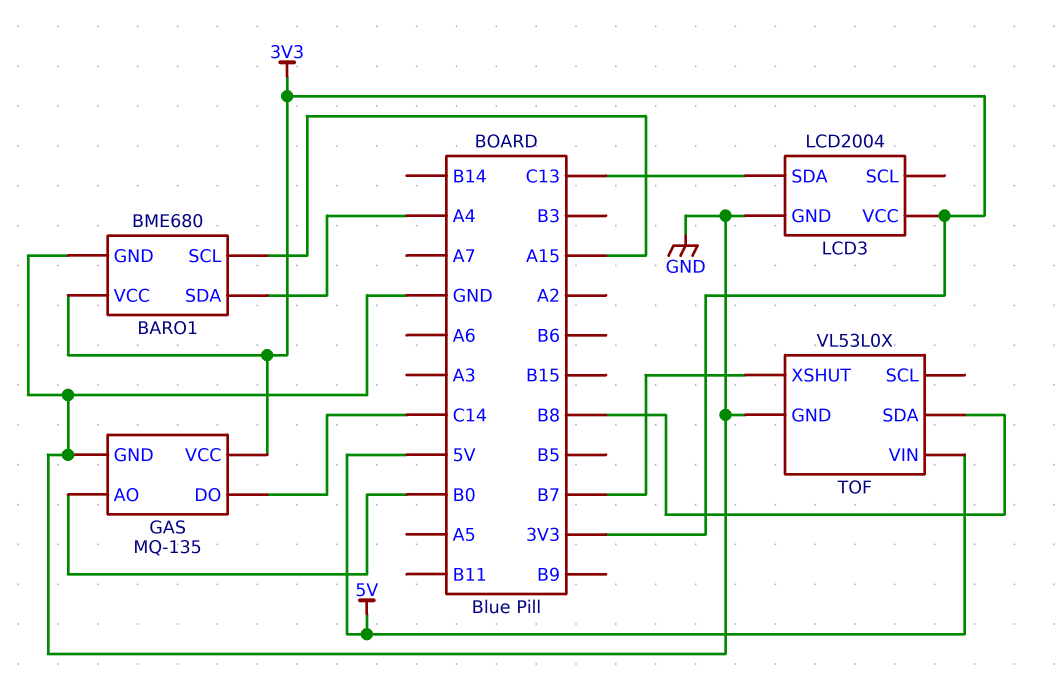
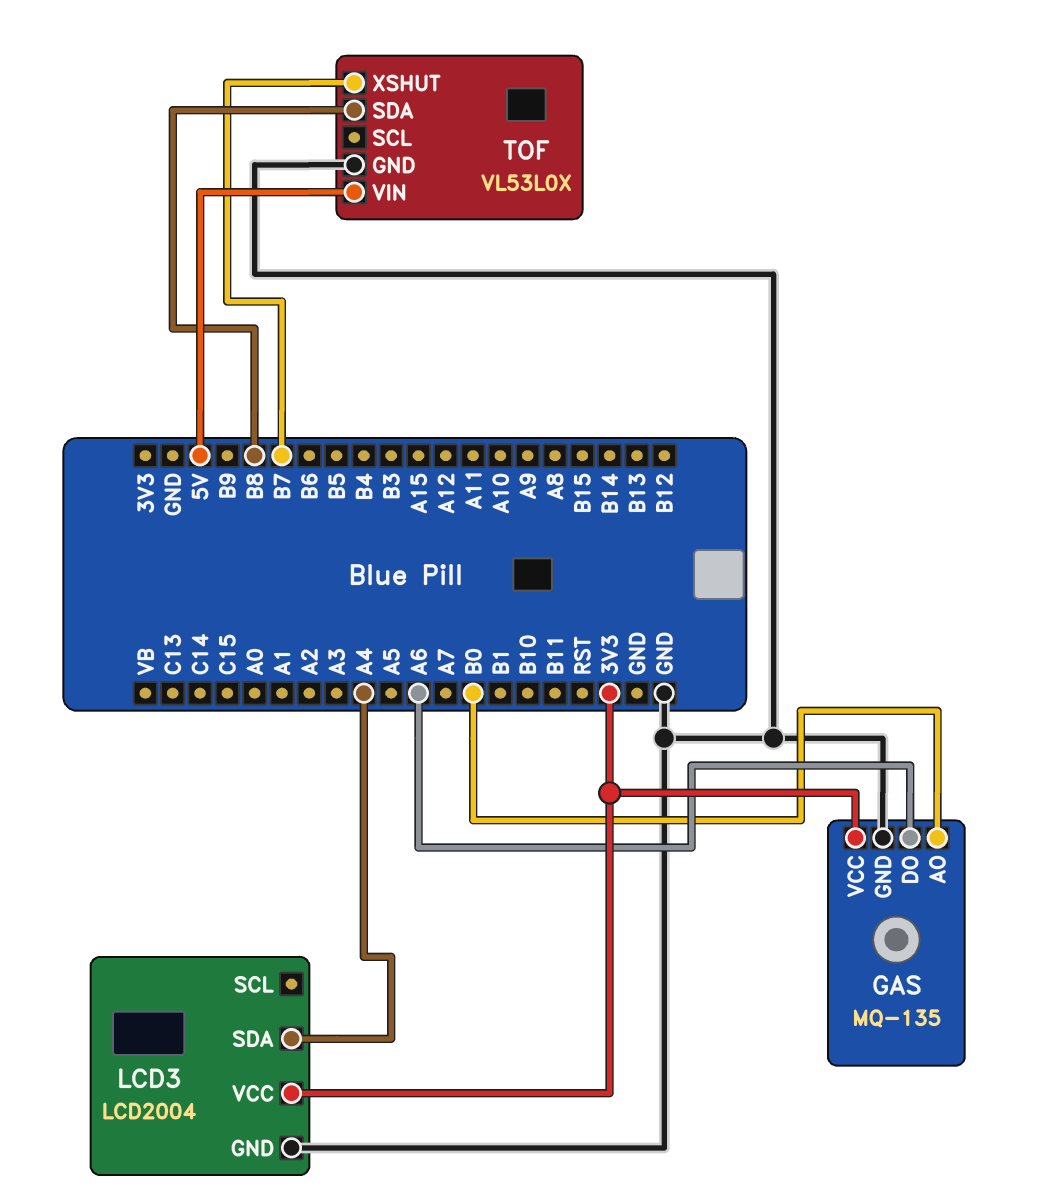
BARO1: BME680 -> none
BARO1 pin GND: GND -> none
BARO1 pin SCL: A15 -> none
BARO1 pin SDA: A4 -> none
BARO1 pin VCC: 3V3 -> none
GAS pin DO: C14 -> A6
LCD3 pin SDA: C13 -> A4

